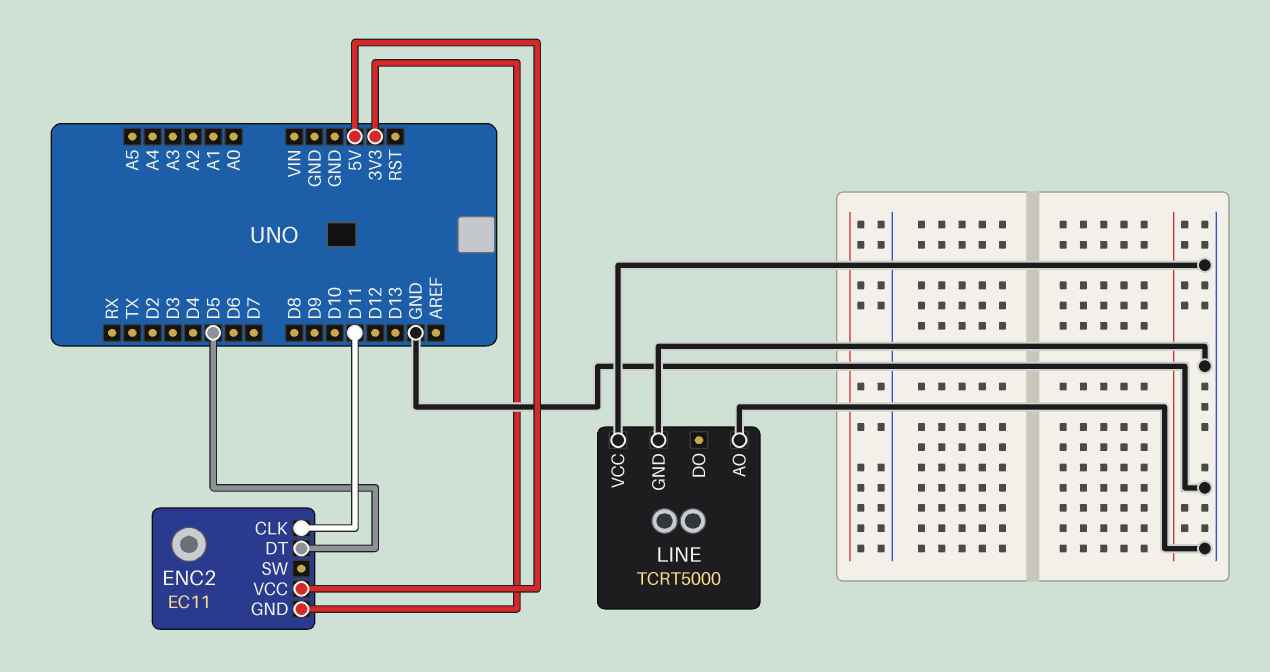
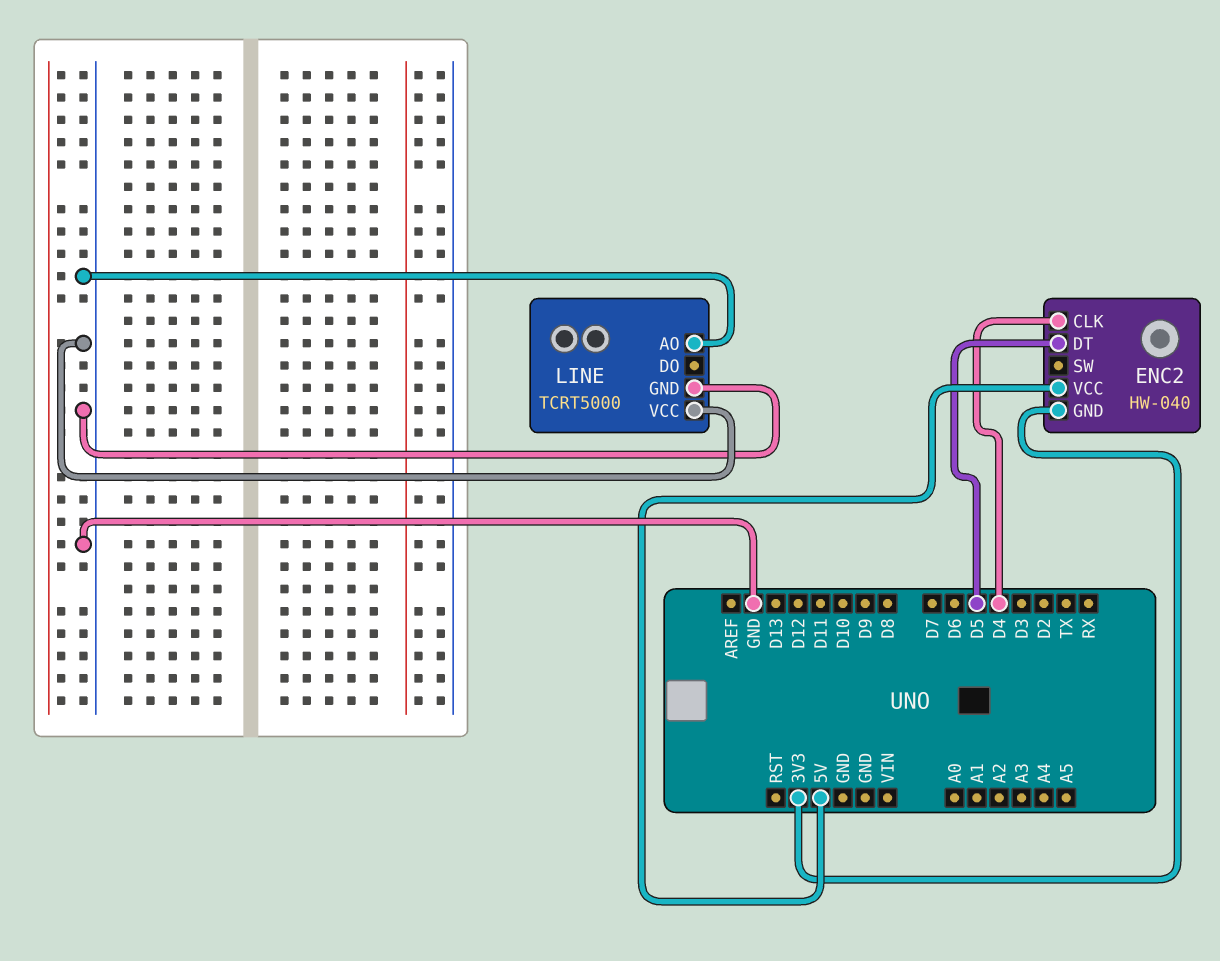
ENC2: EC11 -> HW-040
ENC2 pin CLK: D11 -> D4

